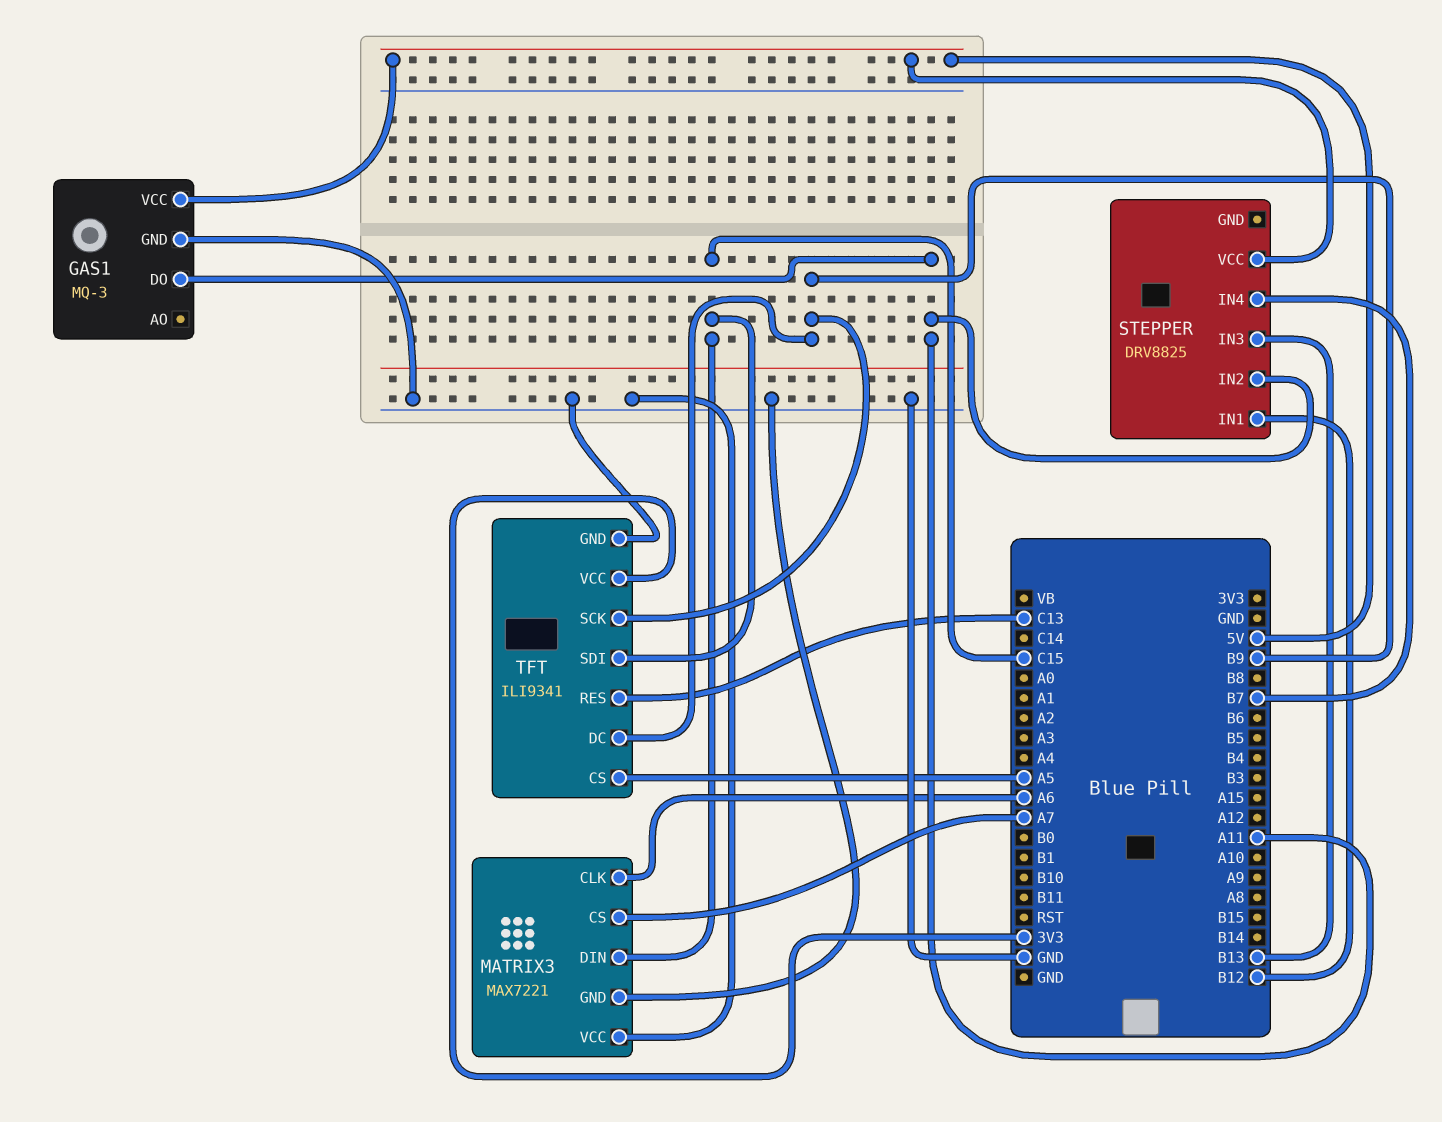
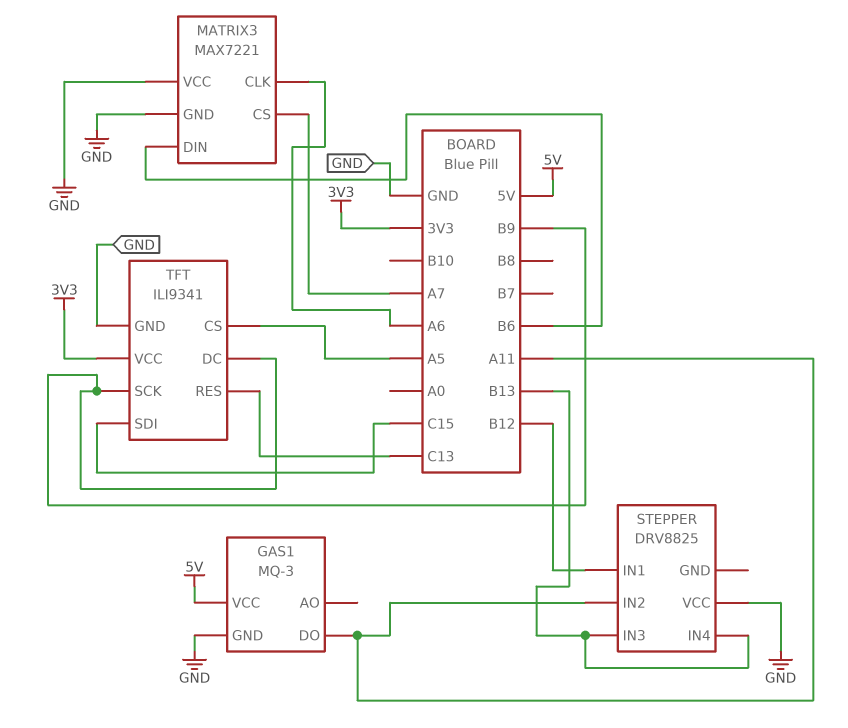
MATRIX3 pin DIN: C15 -> B6
STEPPER pin IN4: B7 -> B13
STEPPER pin VCC: 5V -> GND

